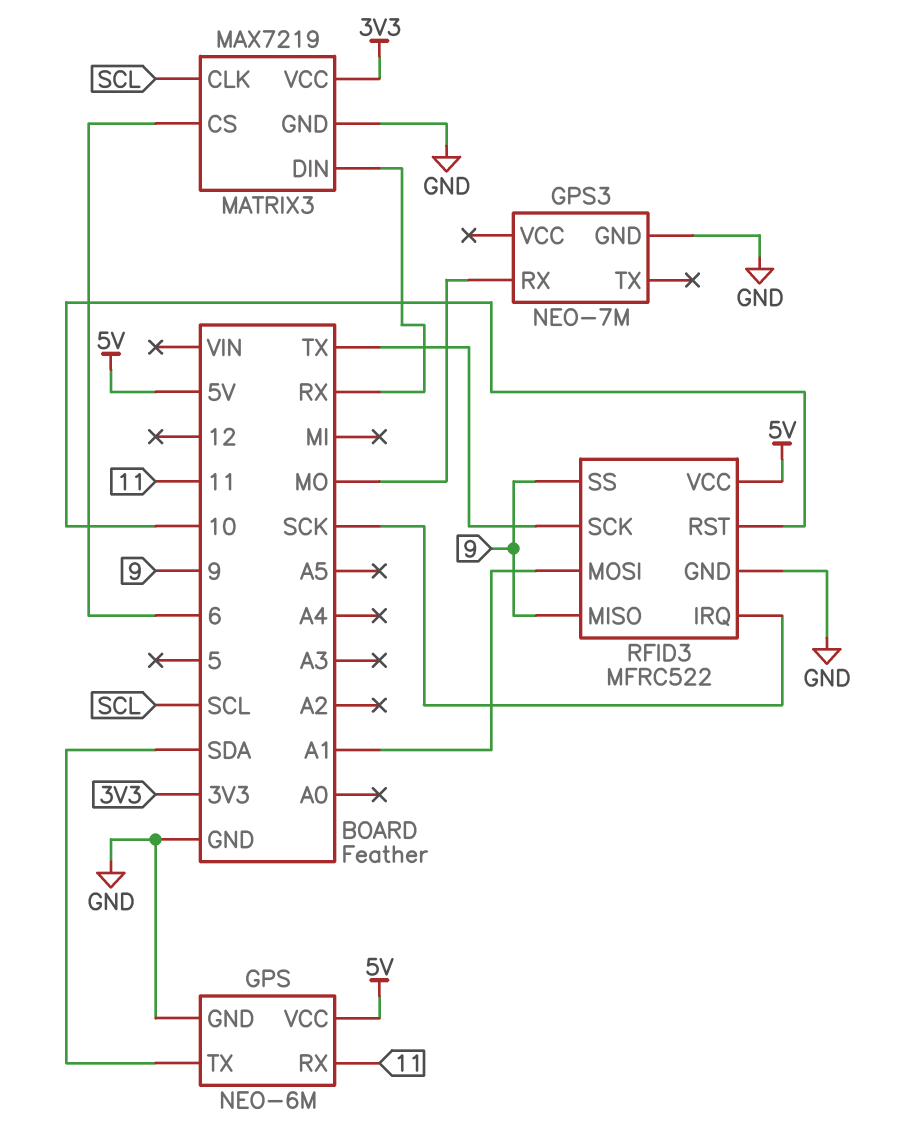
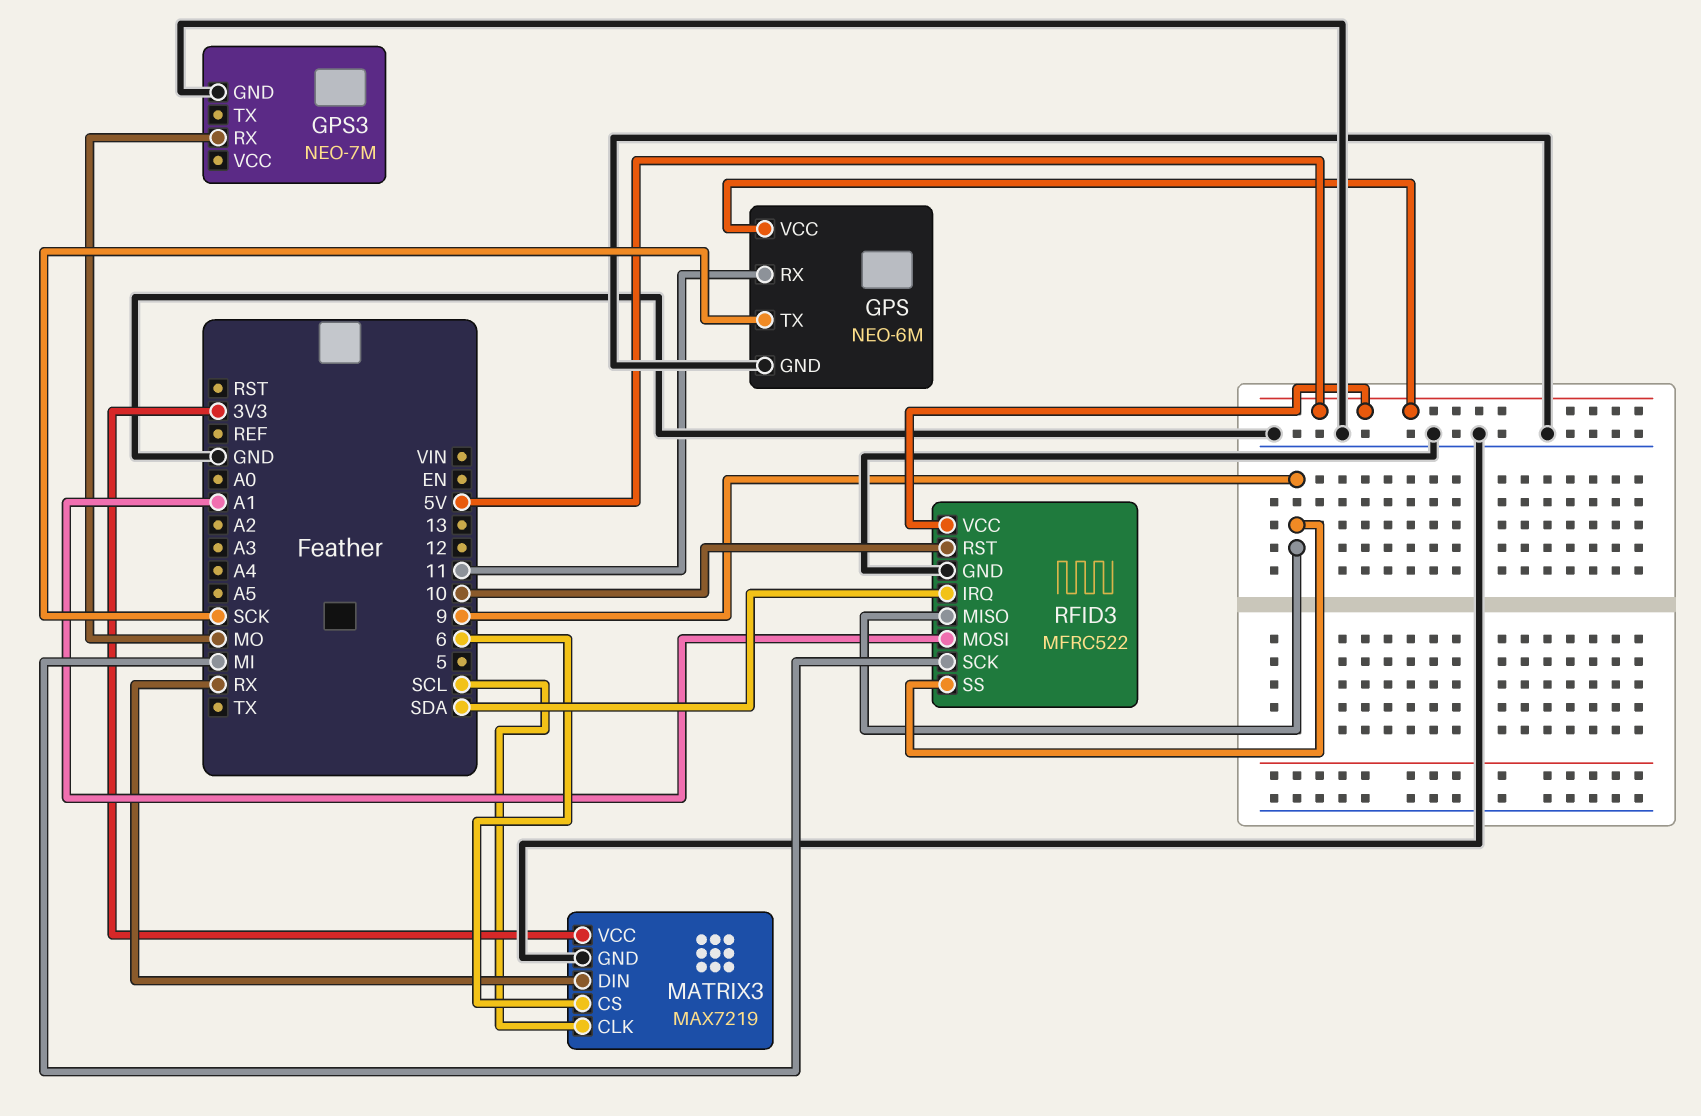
GPS pin TX: SDA -> SCK
RFID3 pin IRQ: SCK -> SDA
RFID3 pin SCK: TX -> MI

